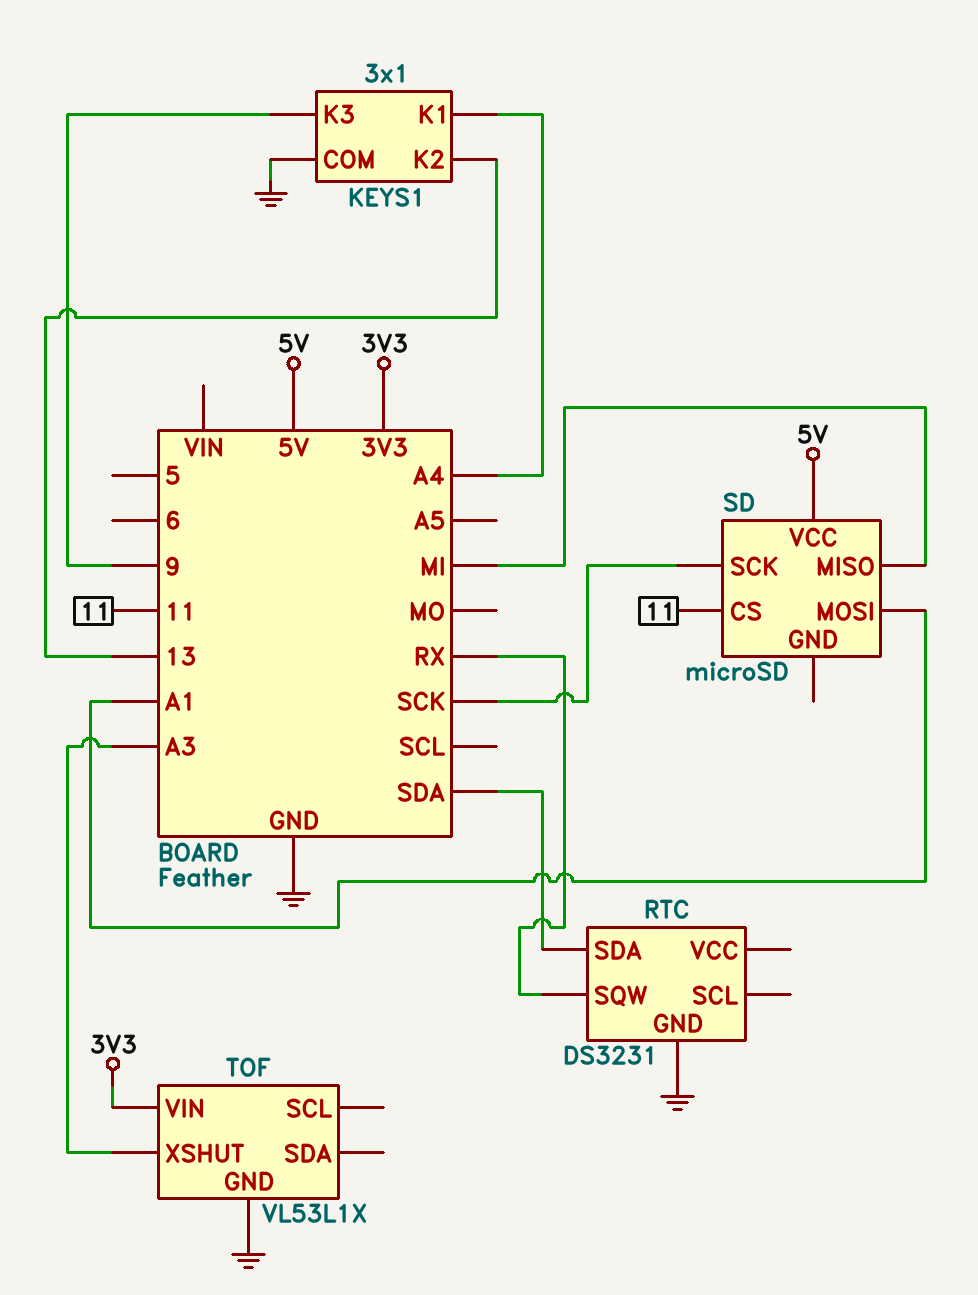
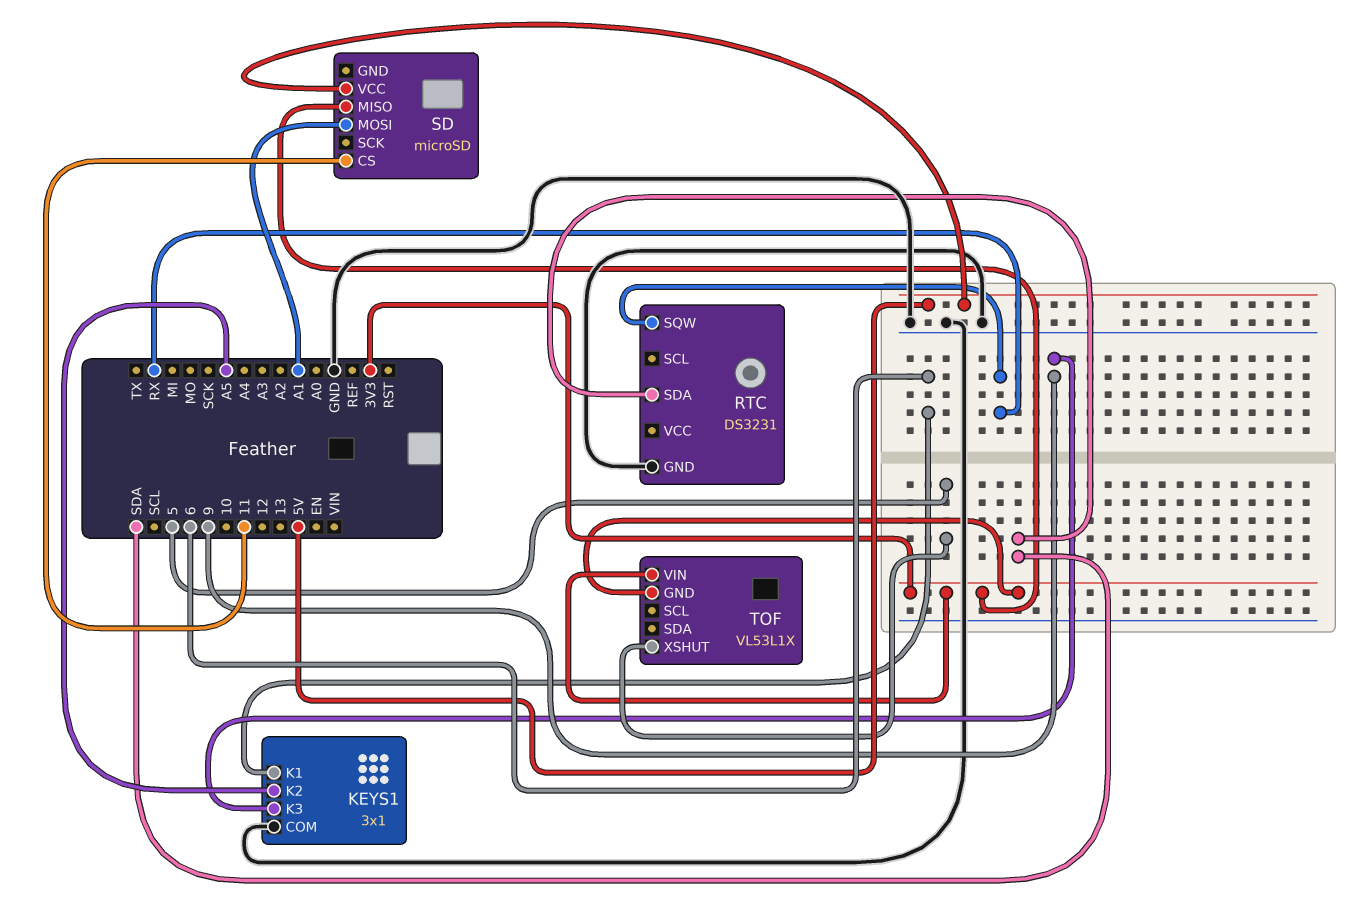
KEYS1 pin K1: A4 -> 6
KEYS1 pin K2: 13 -> A5
SD pin MISO: MI -> 3V3
SD pin SCK: SCK -> none
TOF pin GND: GND -> 3V3
TOF pin XSHUT: A3 -> 5

